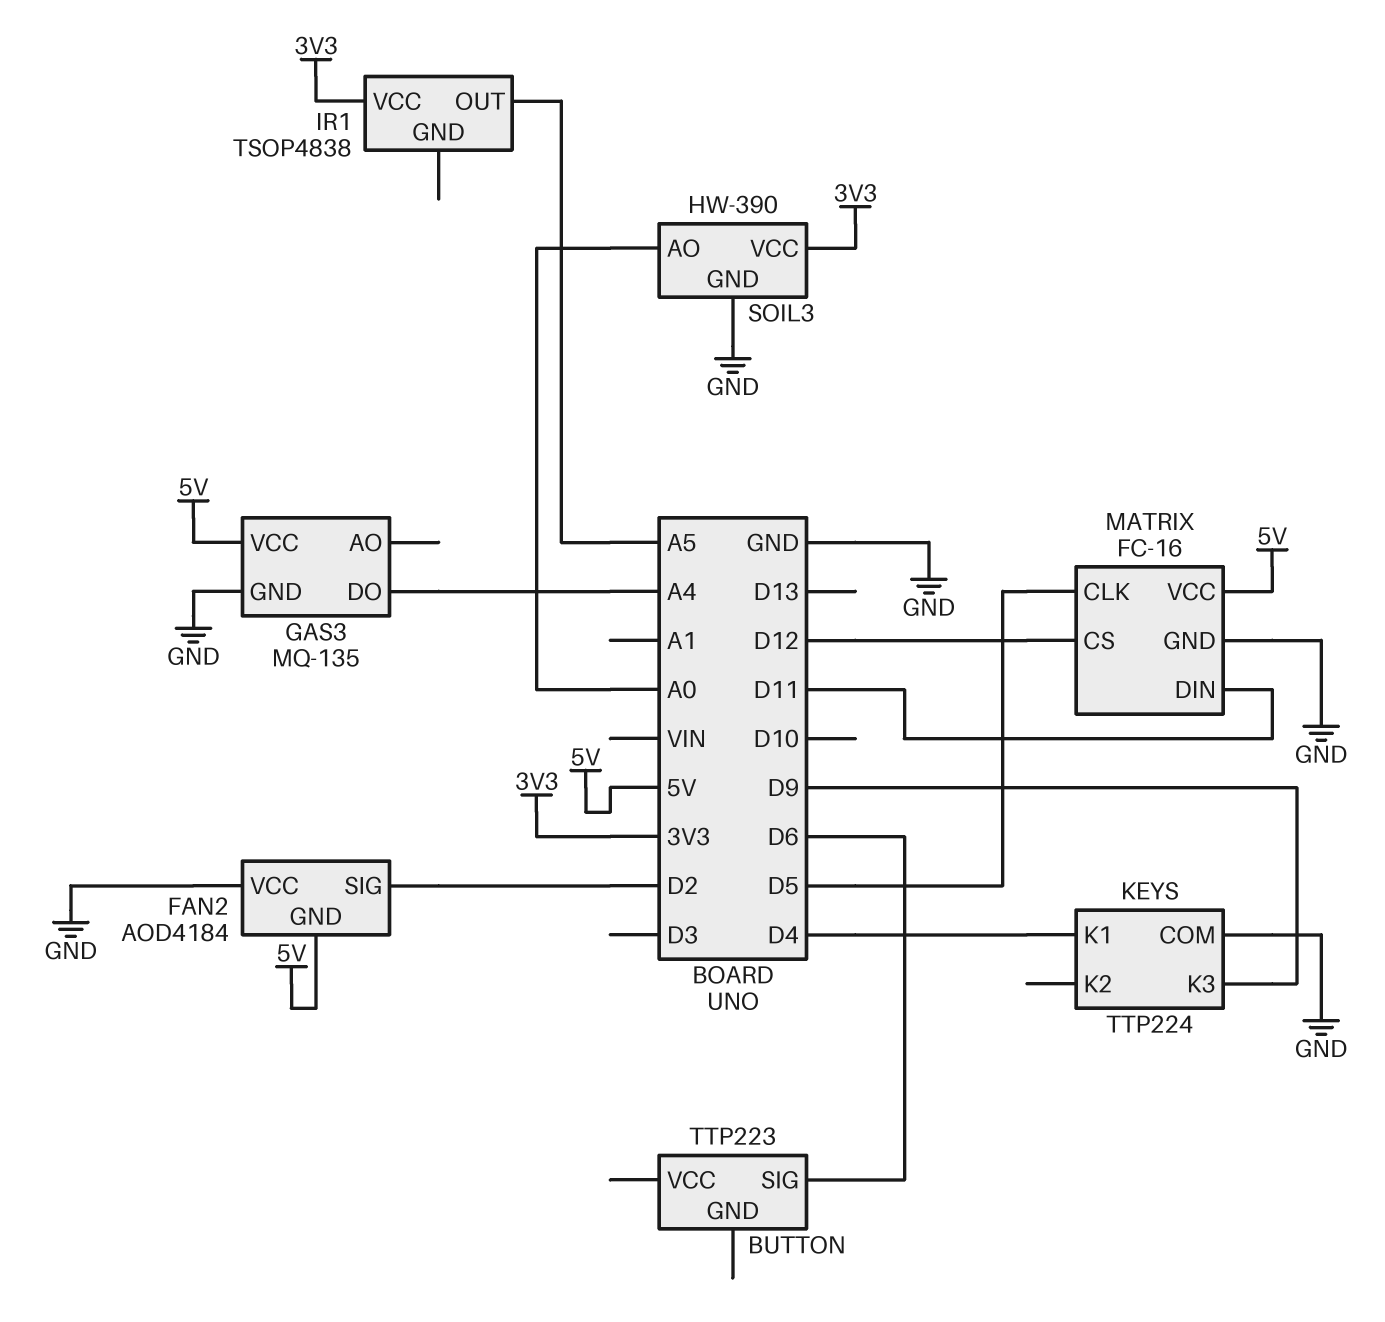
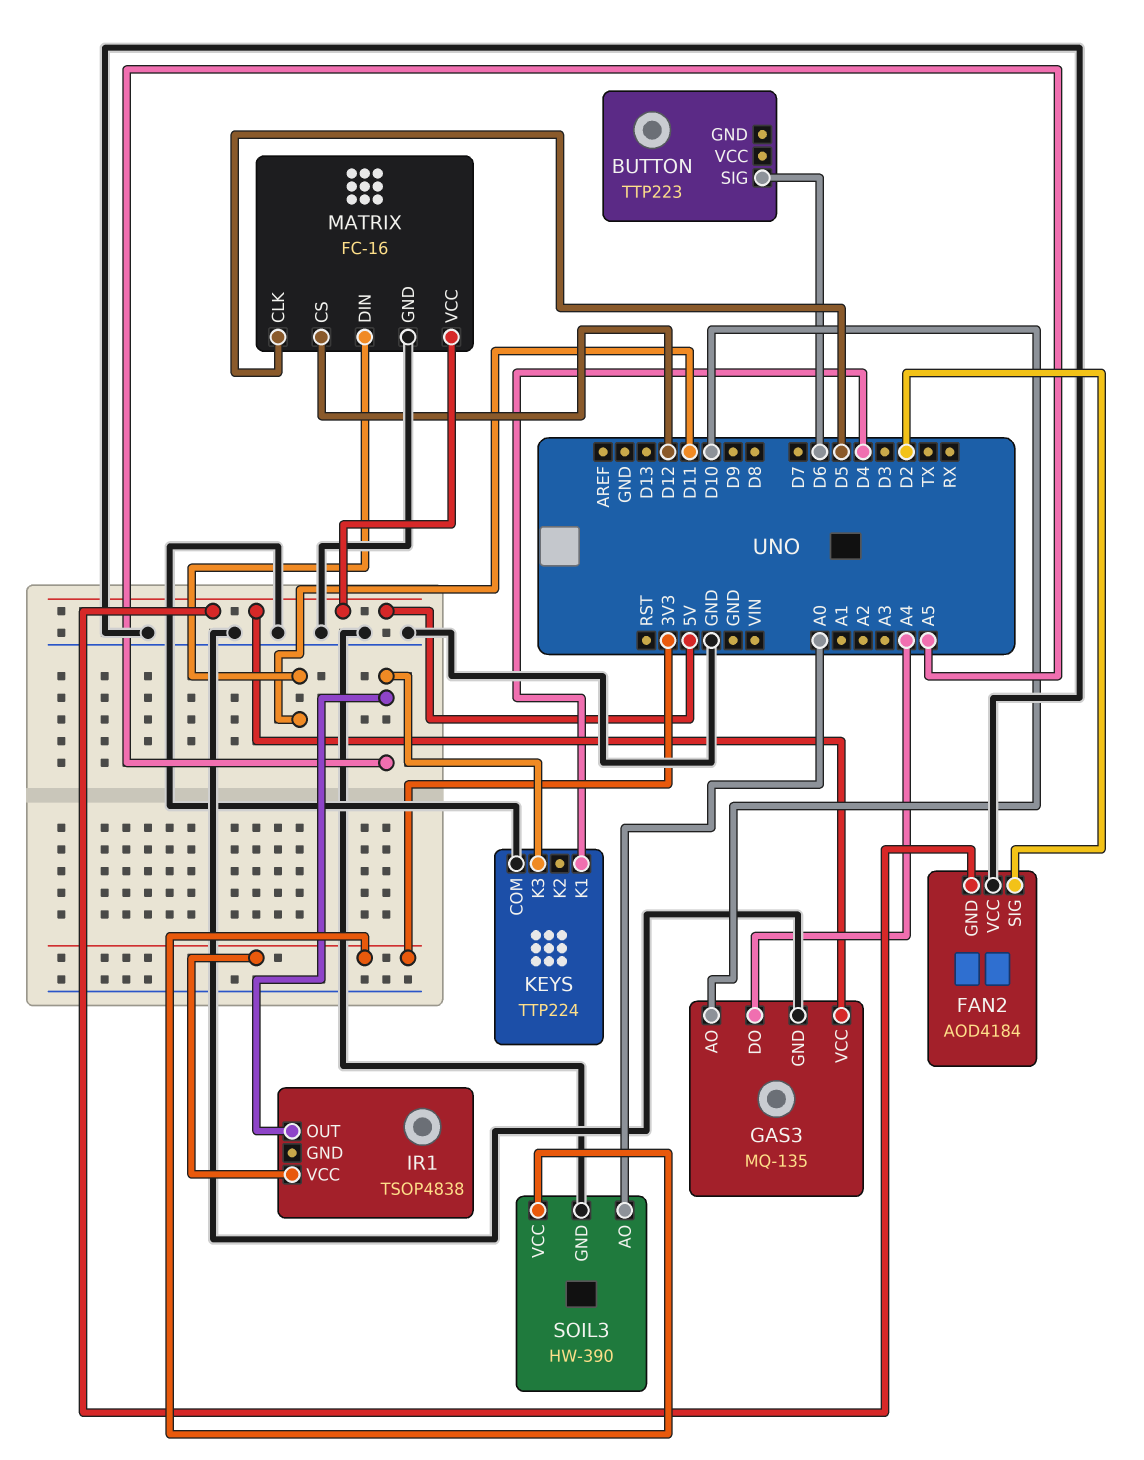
GAS3 pin AO: none -> D10
KEYS pin K3: D9 -> A5

